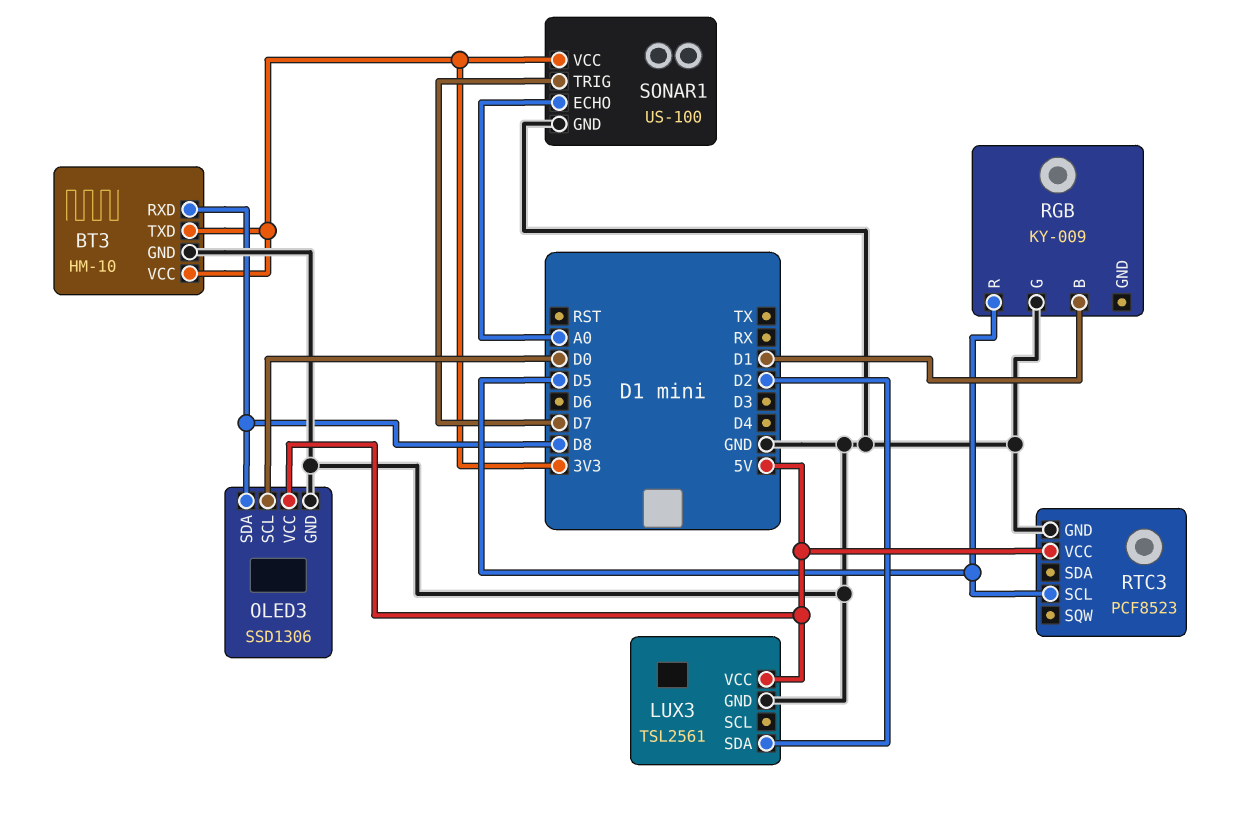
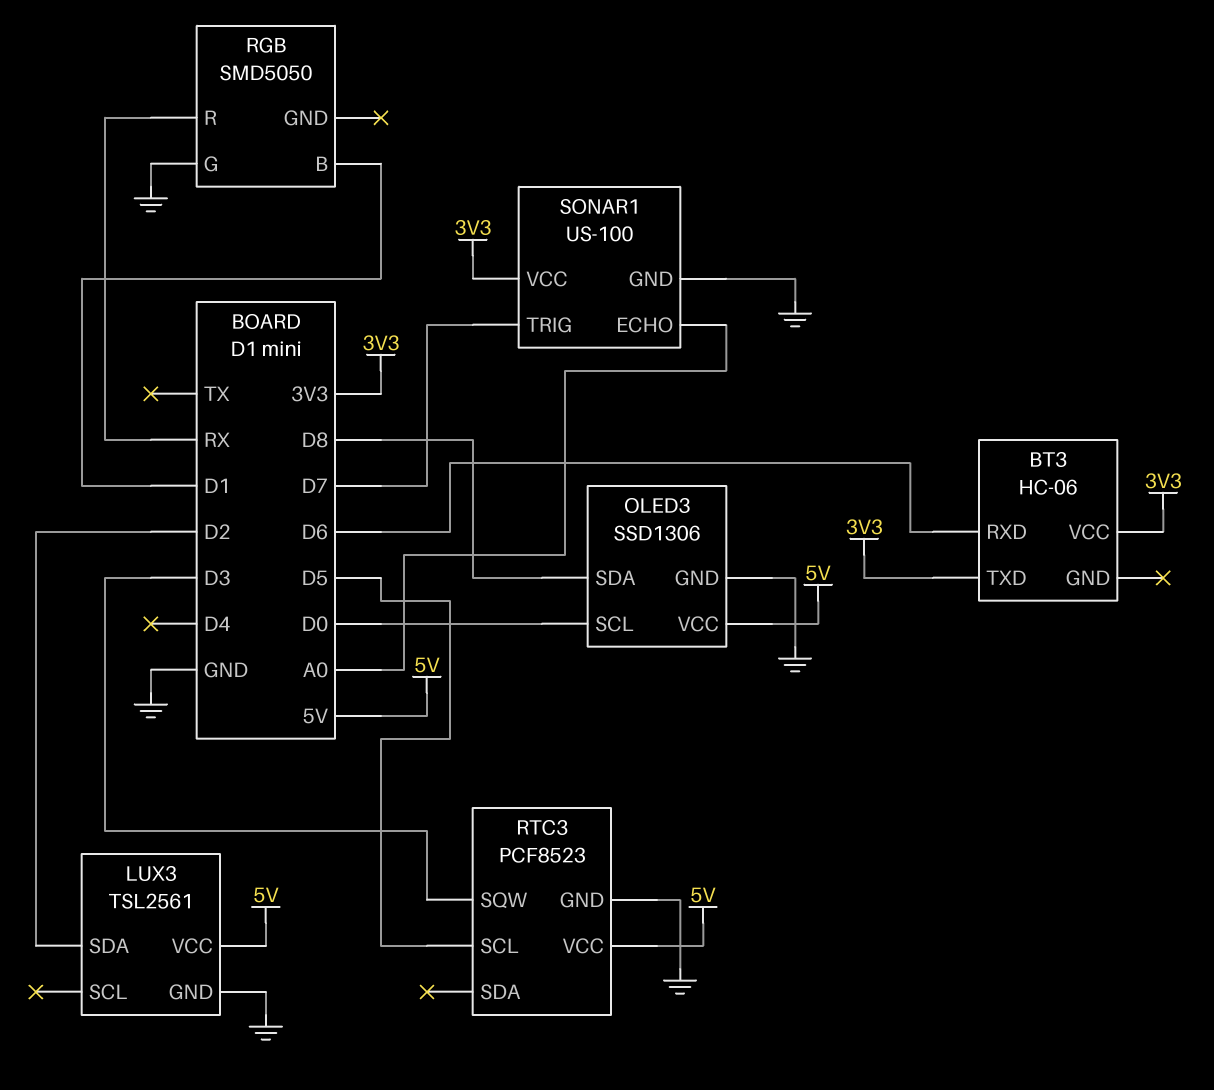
BT3: HM-10 -> HC-06
BT3 pin GND: GND -> none
BT3 pin RXD: D8 -> D6
RGB: KY-009 -> SMD5050
RGB pin R: D5 -> RX
RTC3 pin SQW: none -> D3

